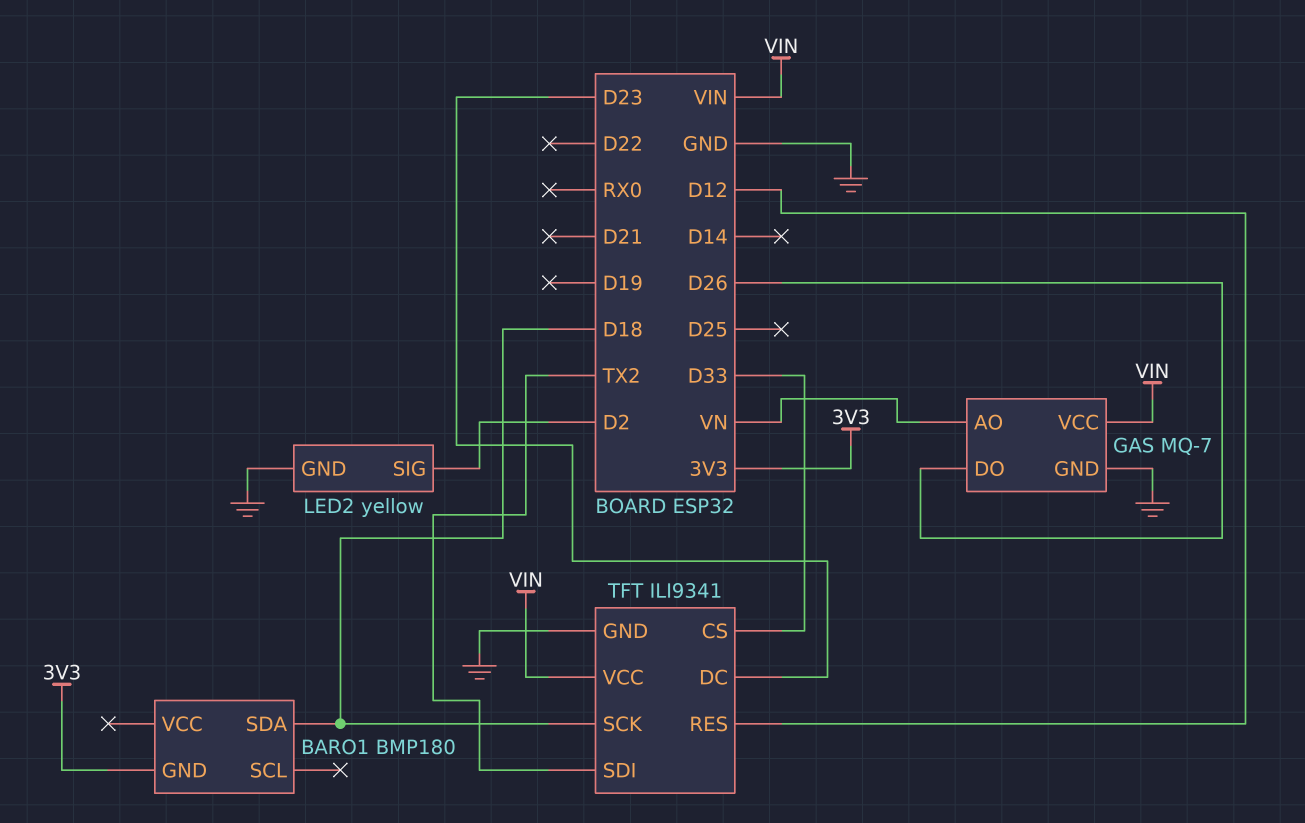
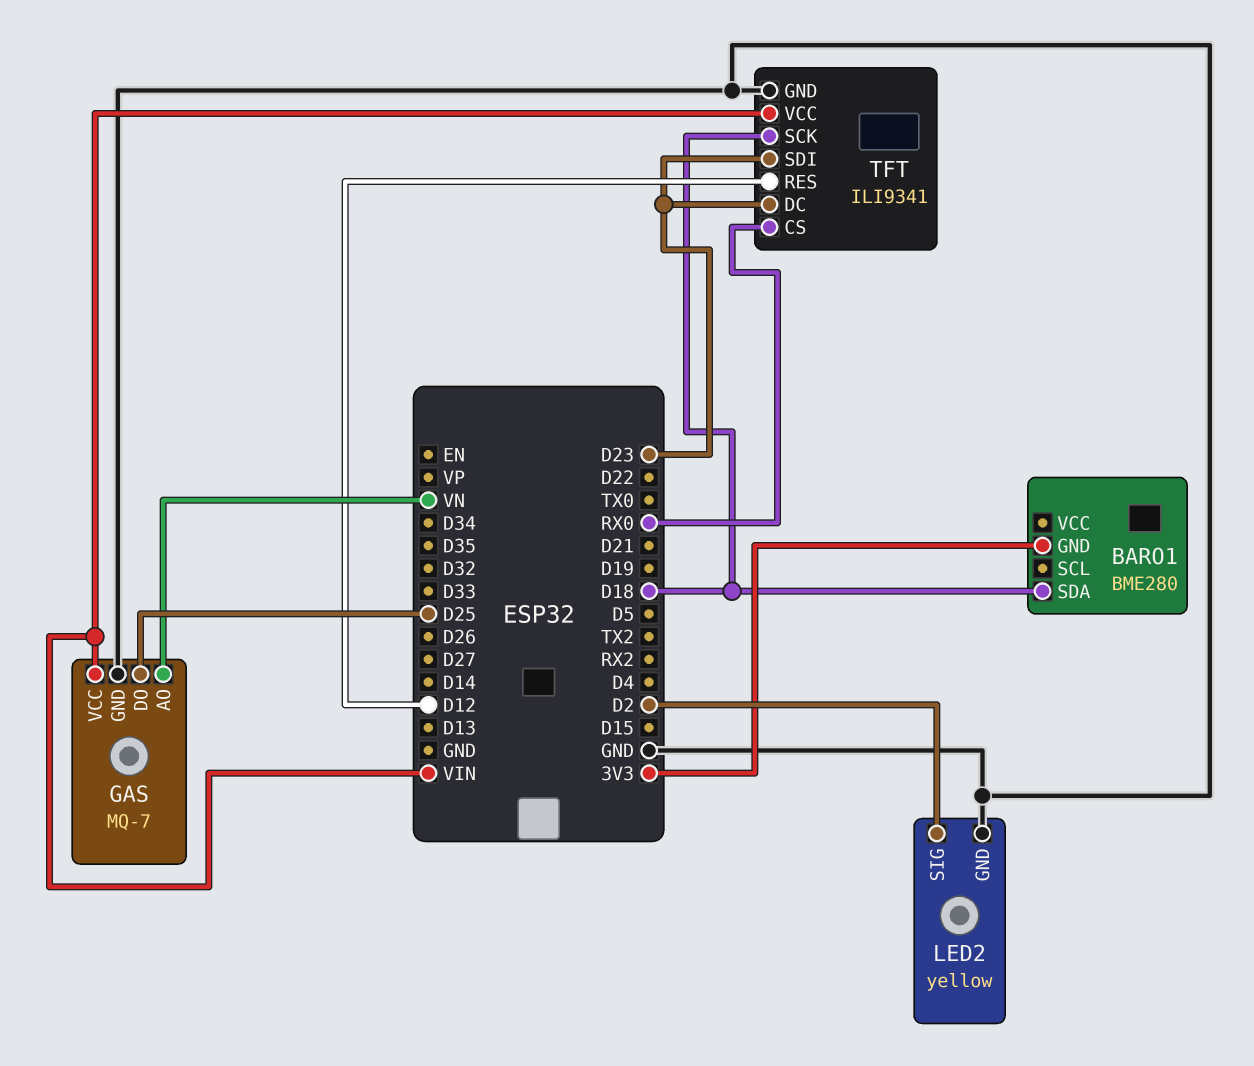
BARO1: BMP180 -> BME280
GAS pin DO: D26 -> D25
TFT pin CS: D33 -> RX0
TFT pin SDI: TX2 -> D23

